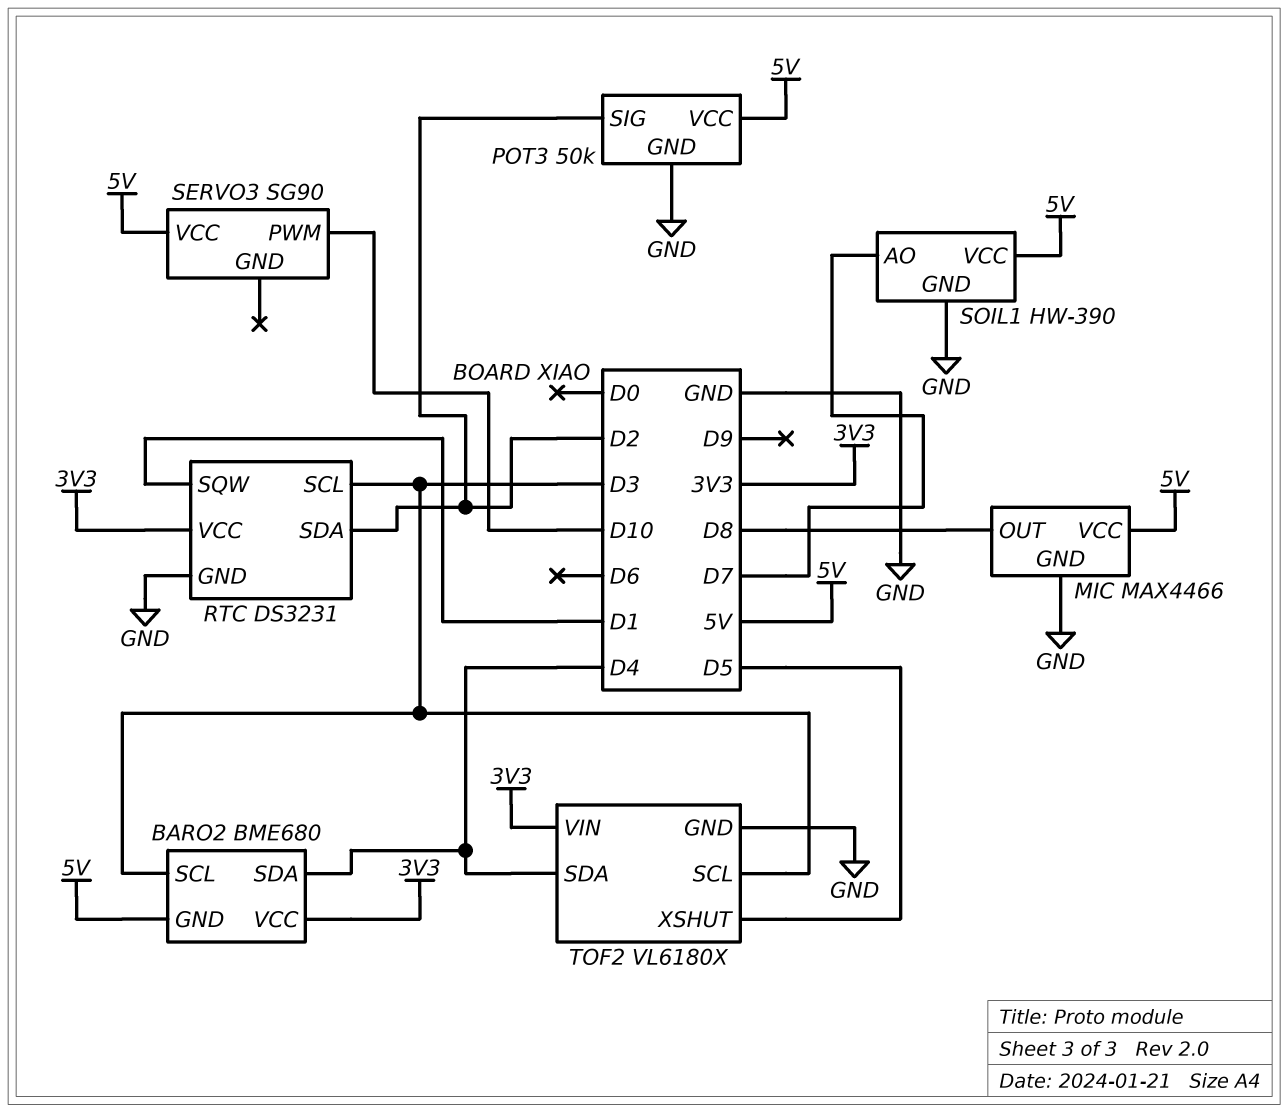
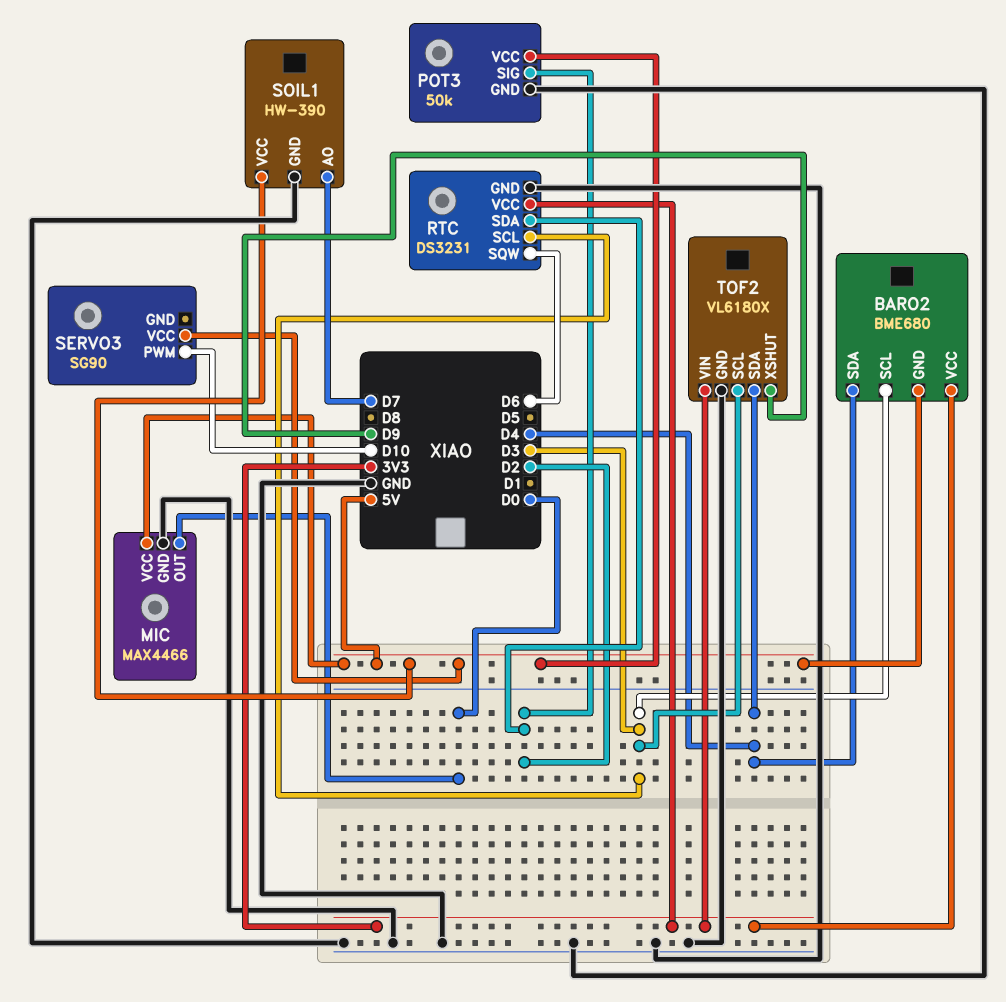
MIC pin OUT: D8 -> D0
RTC pin SQW: D1 -> D6
TOF2 pin XSHUT: D5 -> D9

